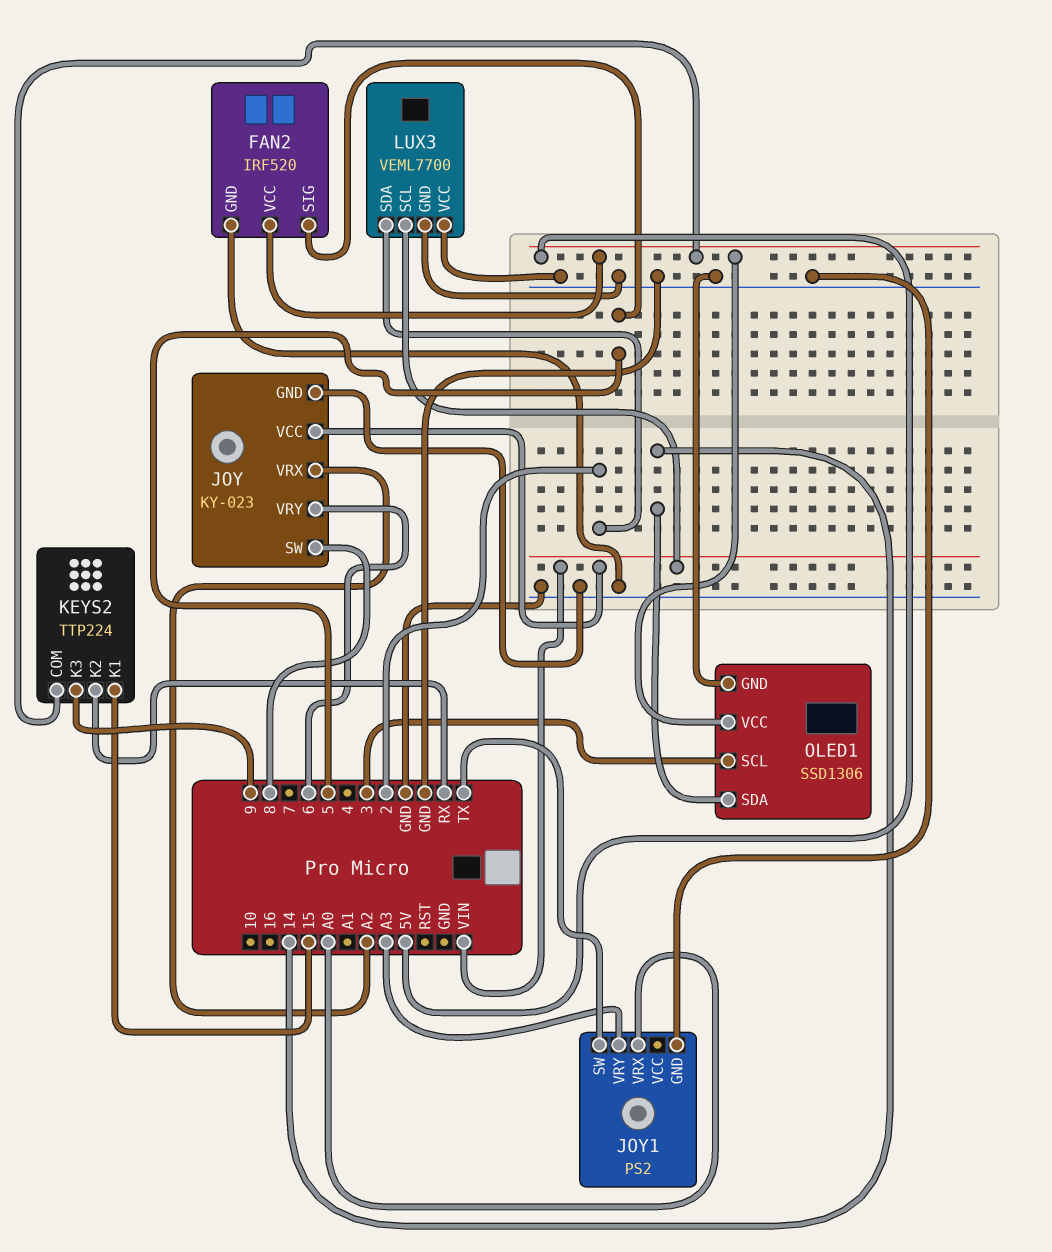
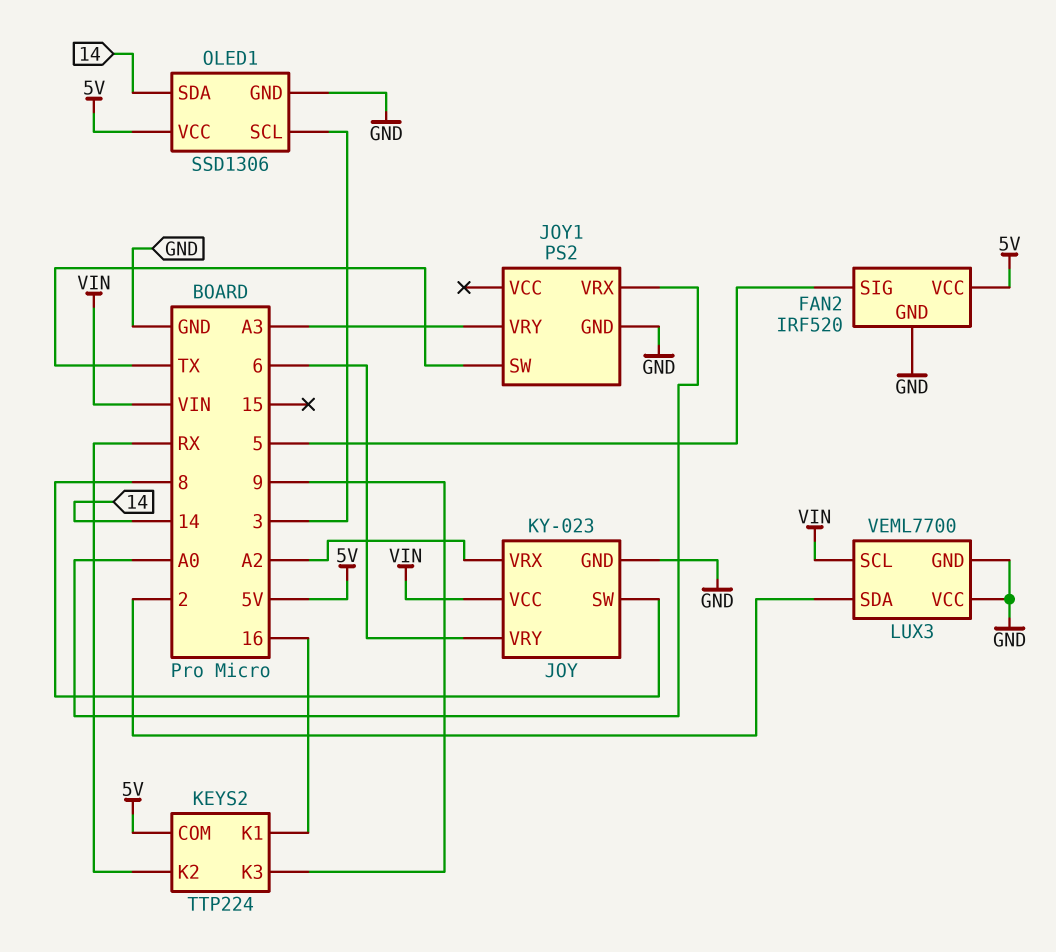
KEYS2 pin K1: 15 -> 16

